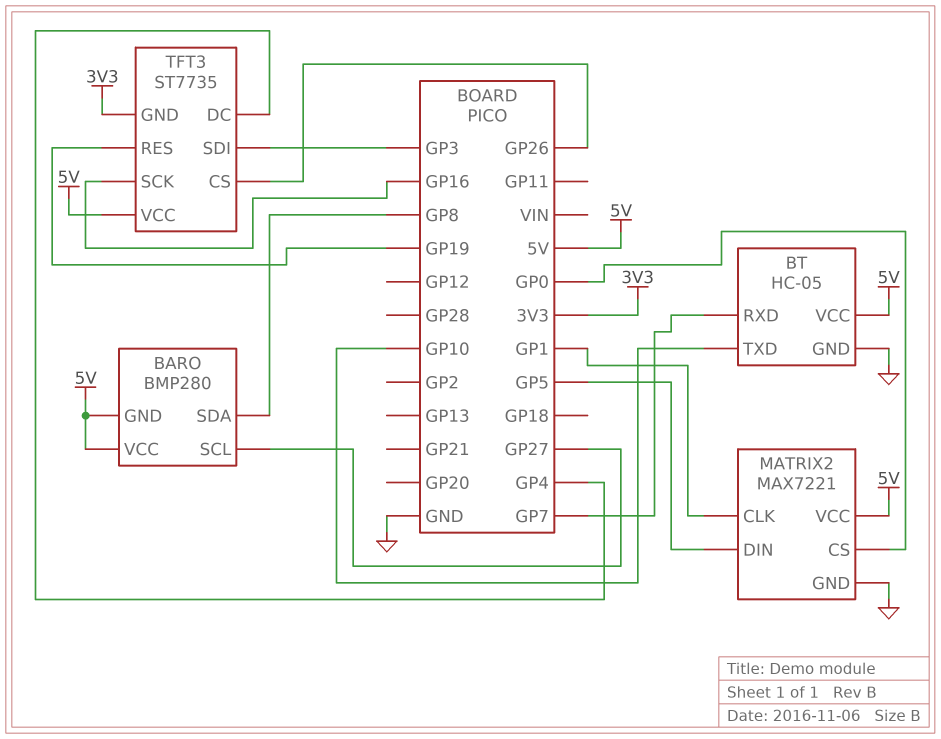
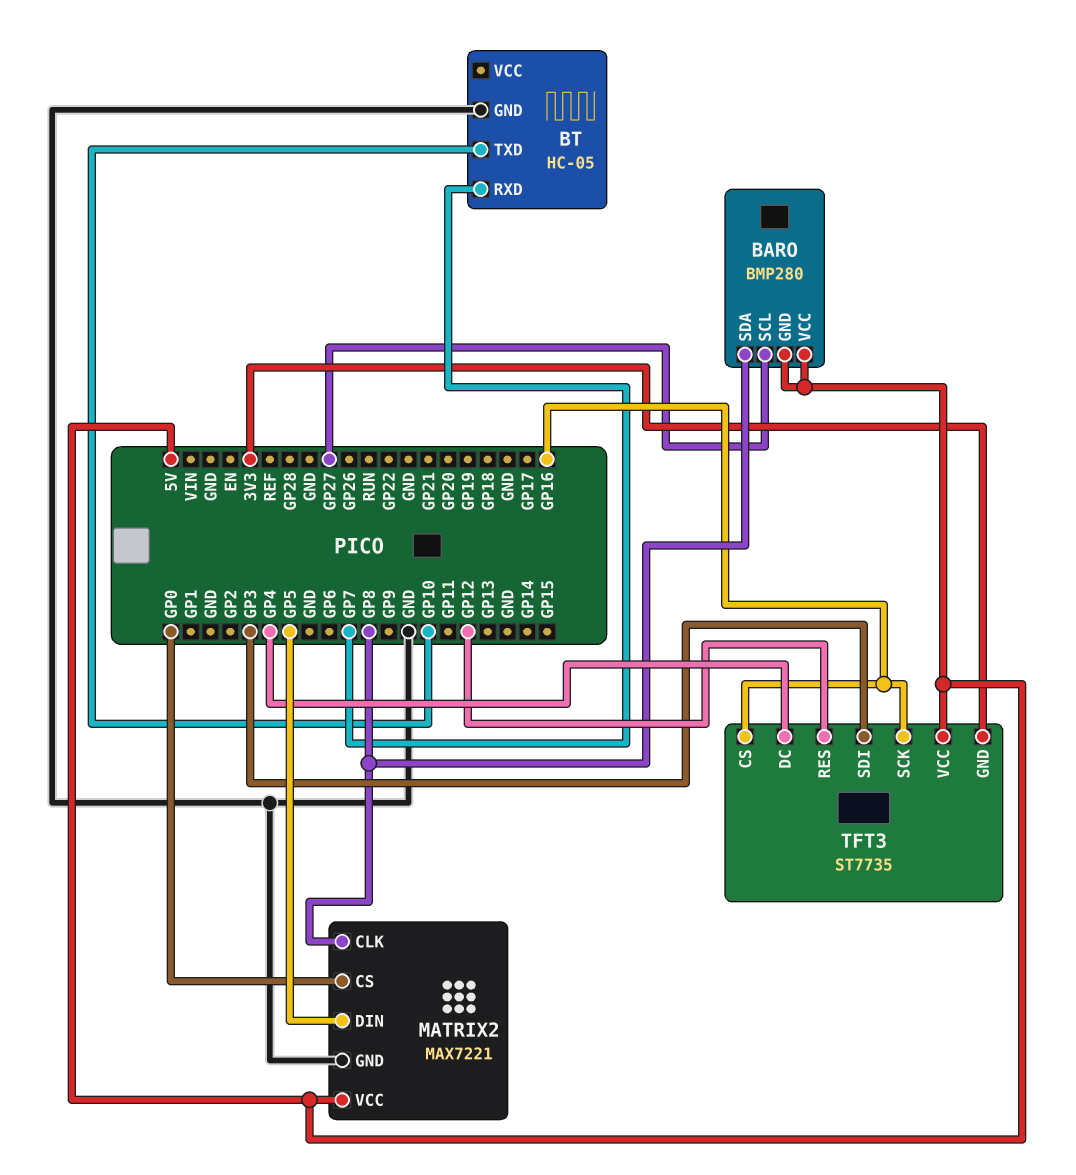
BT pin VCC: 5V -> none
MATRIX2 pin CLK: GP1 -> GP8
TFT3 pin CS: GP26 -> GP16
TFT3 pin RES: GP19 -> GP12

